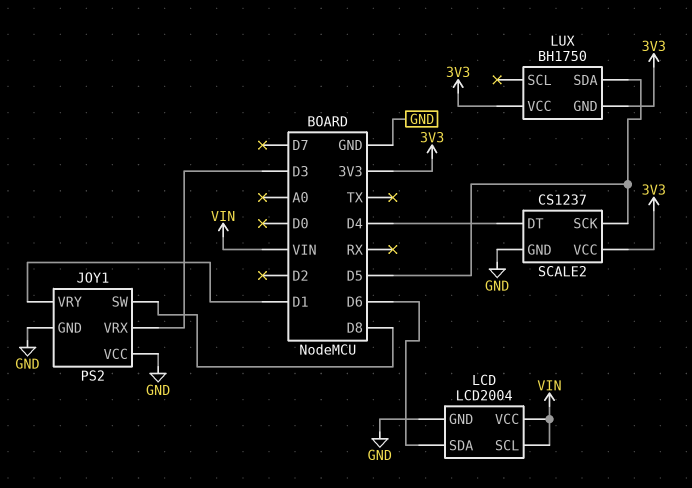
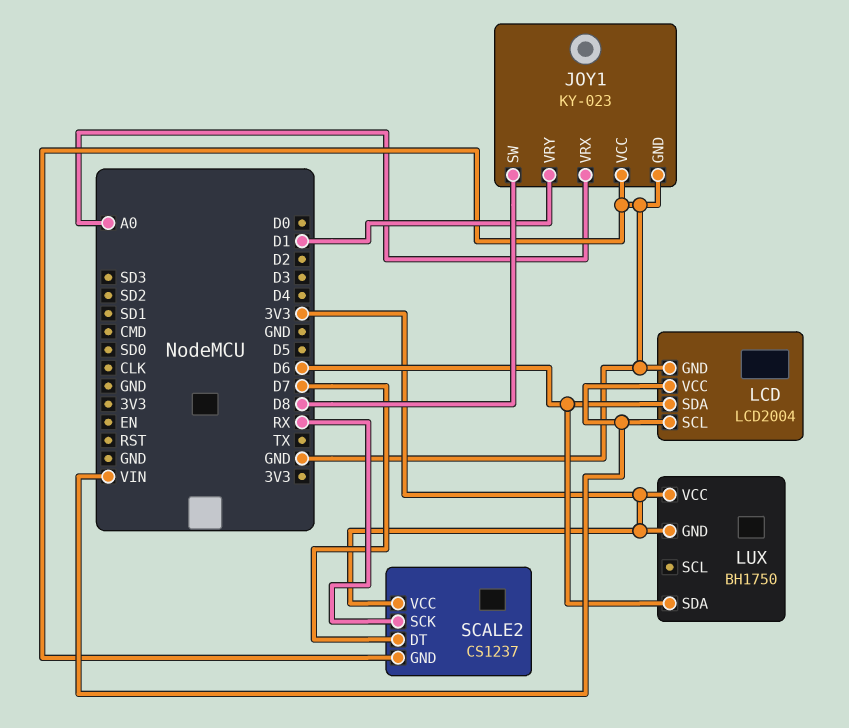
JOY1: PS2 -> KY-023
JOY1 pin VRX: D3 -> A0
LUX pin SDA: D5 -> D6
SCALE2 pin DT: D4 -> D7
SCALE2 pin SCK: D5 -> RX

